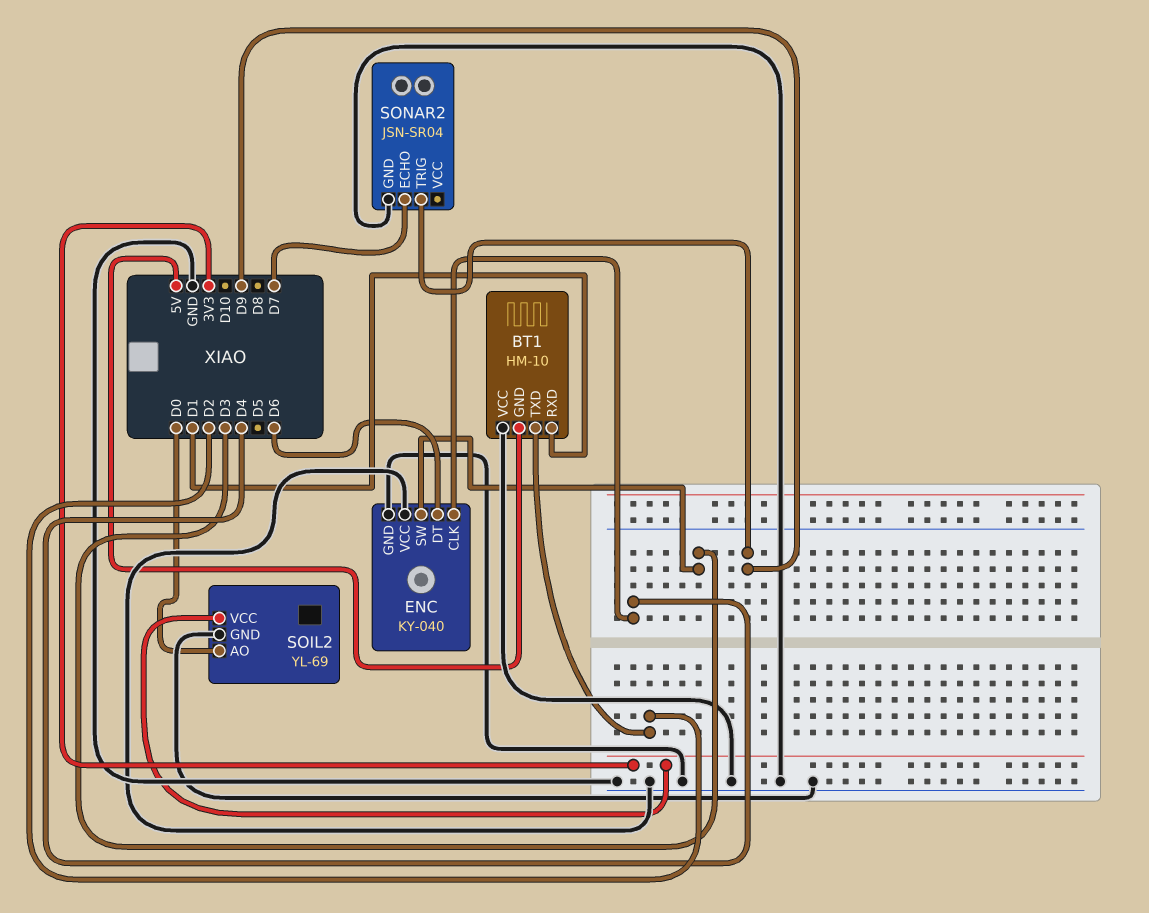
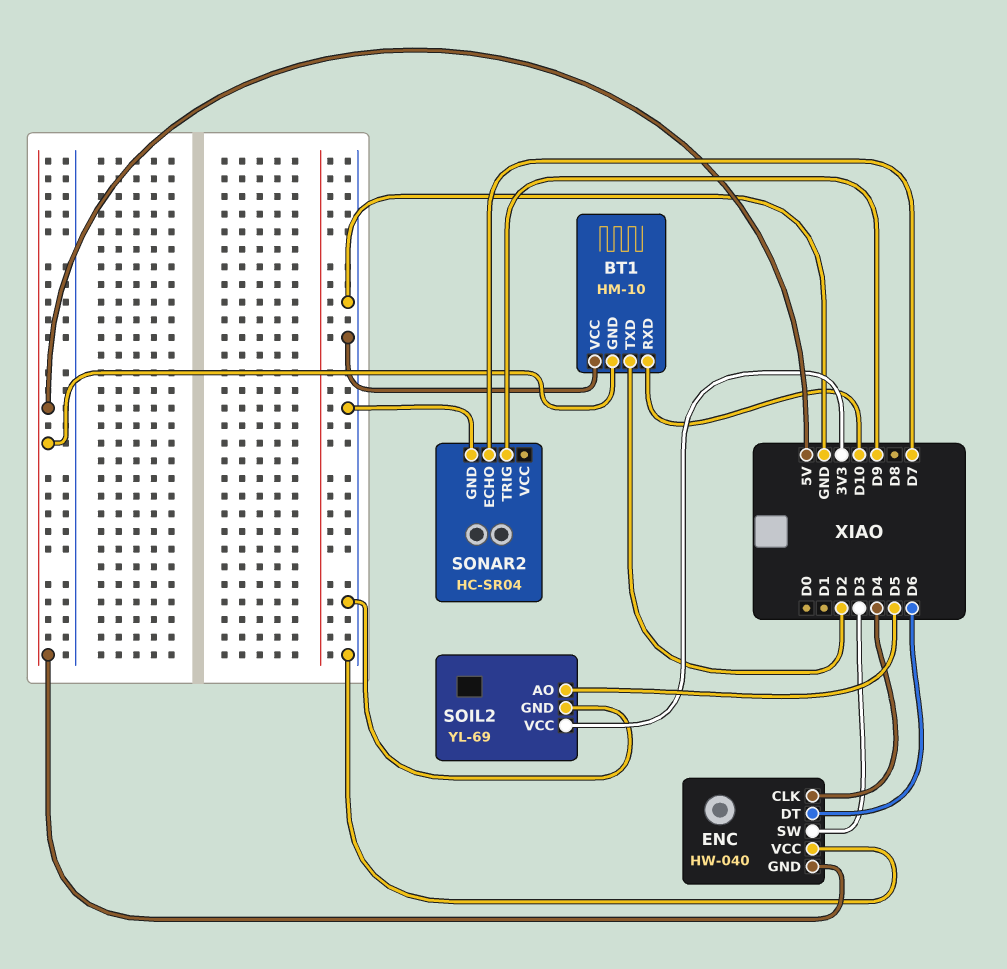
BT1 pin RXD: D1 -> D10
ENC: KY-040 -> HW-040
ENC pin GND: GND -> 5V
SOIL2 pin AO: D0 -> D5
SONAR2: JSN-SR04 -> HC-SR04

